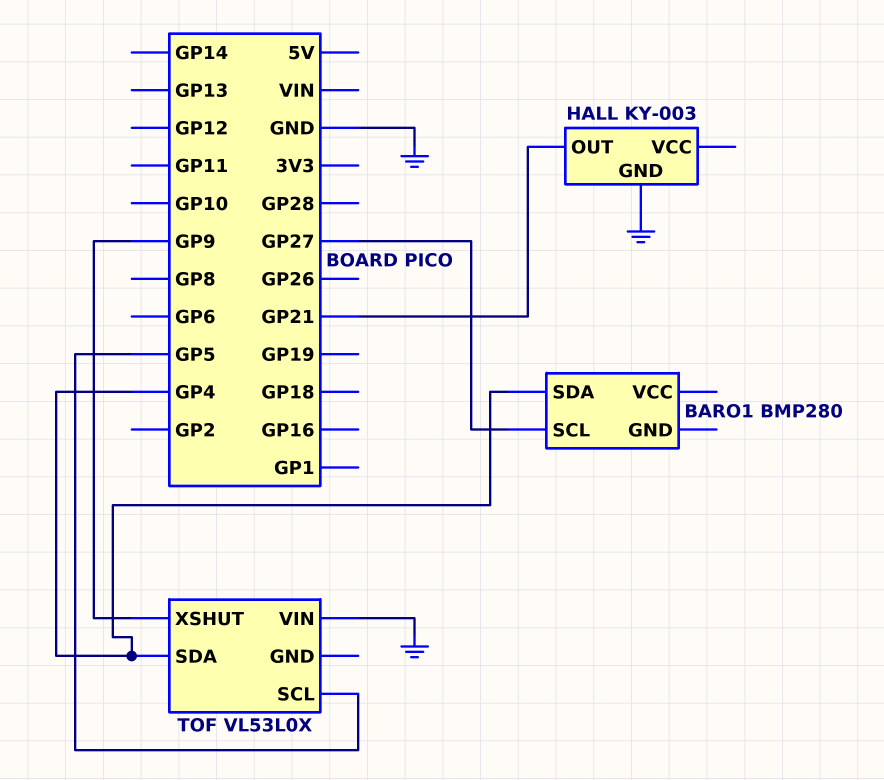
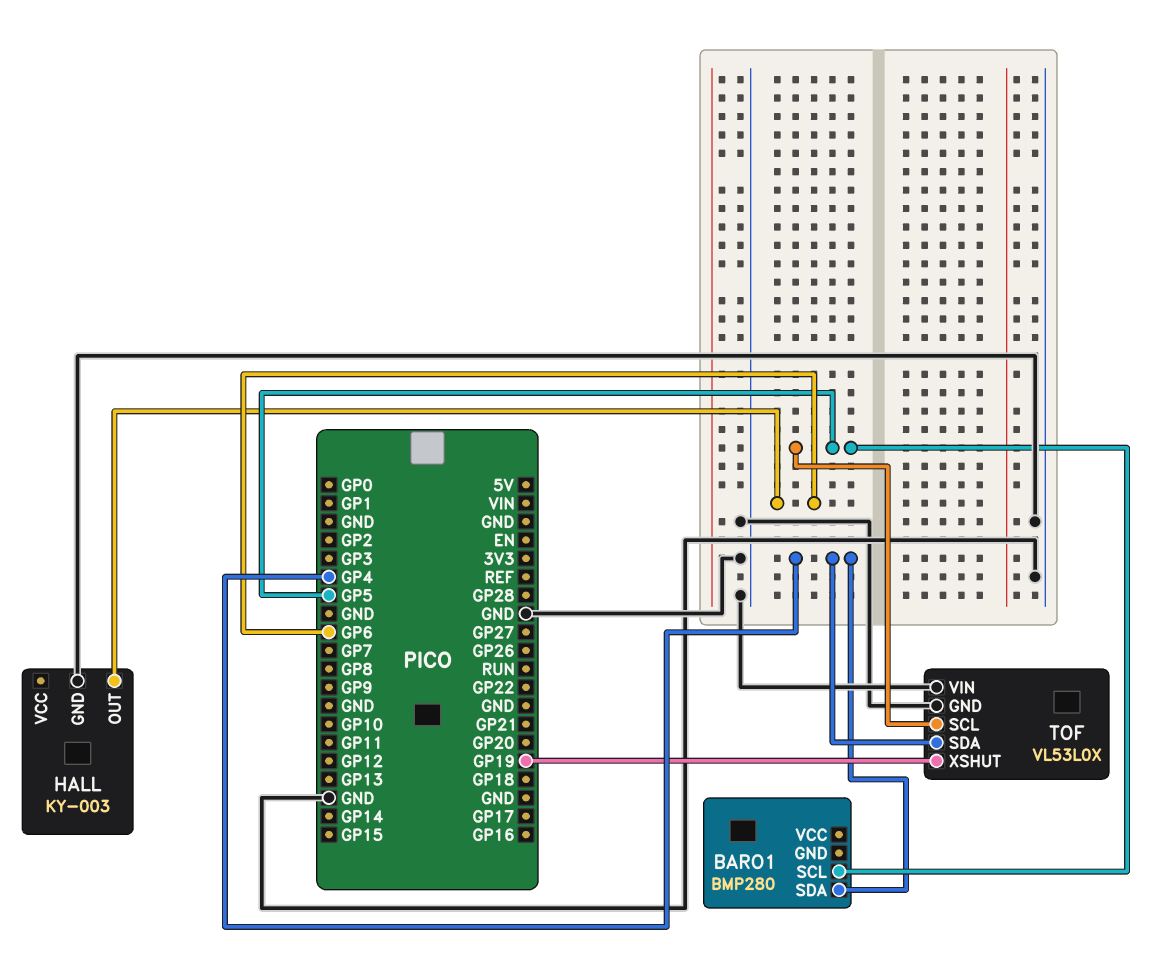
BARO1 pin SCL: GP27 -> GP5
HALL pin OUT: GP21 -> GP6
TOF pin GND: none -> GND
TOF pin XSHUT: GP9 -> GP19

